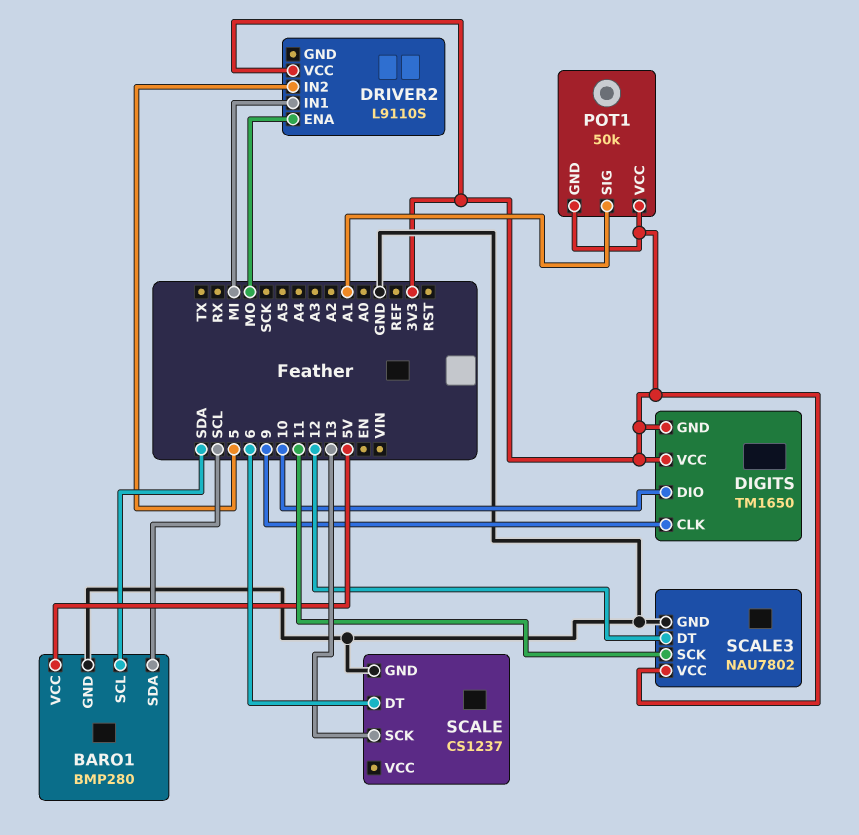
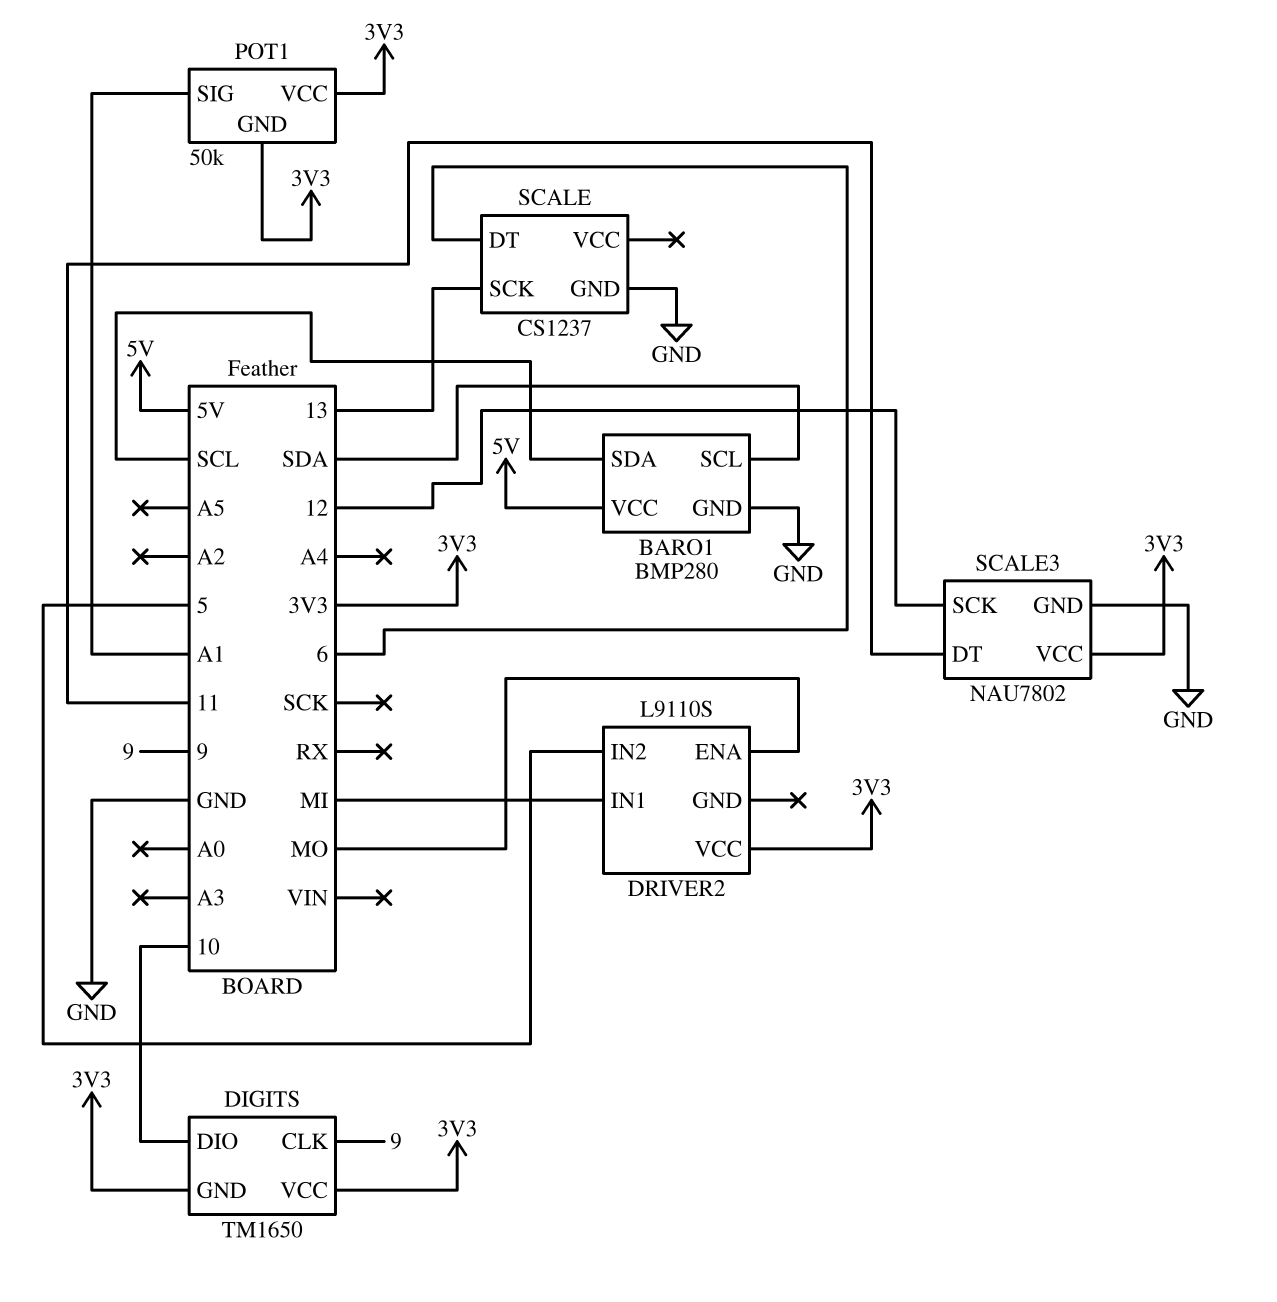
SCALE3 pin DT: 12 -> 11
SCALE3 pin SCK: 11 -> 12

